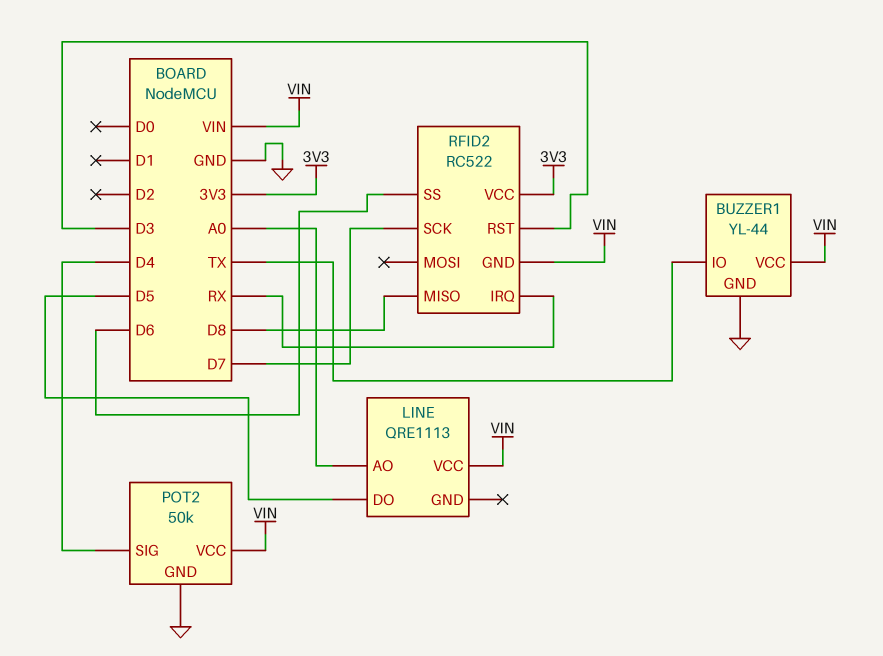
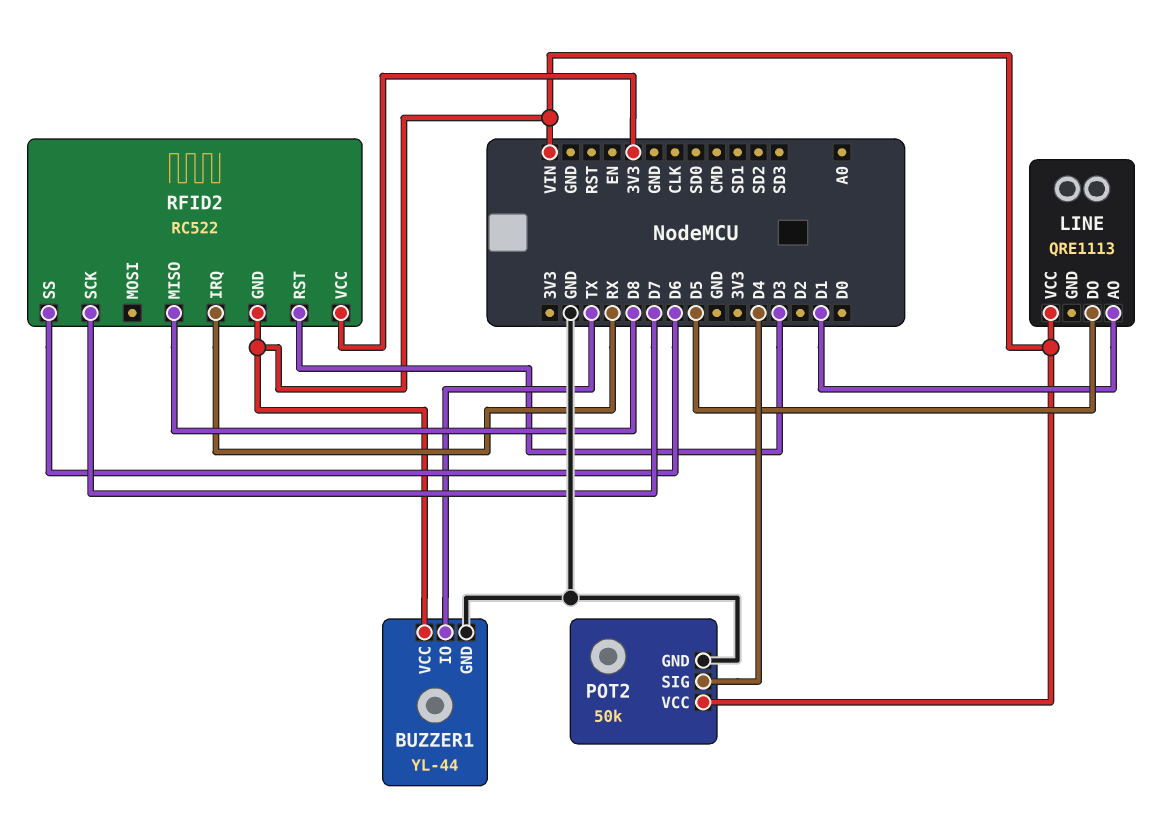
LINE pin AO: A0 -> D1

